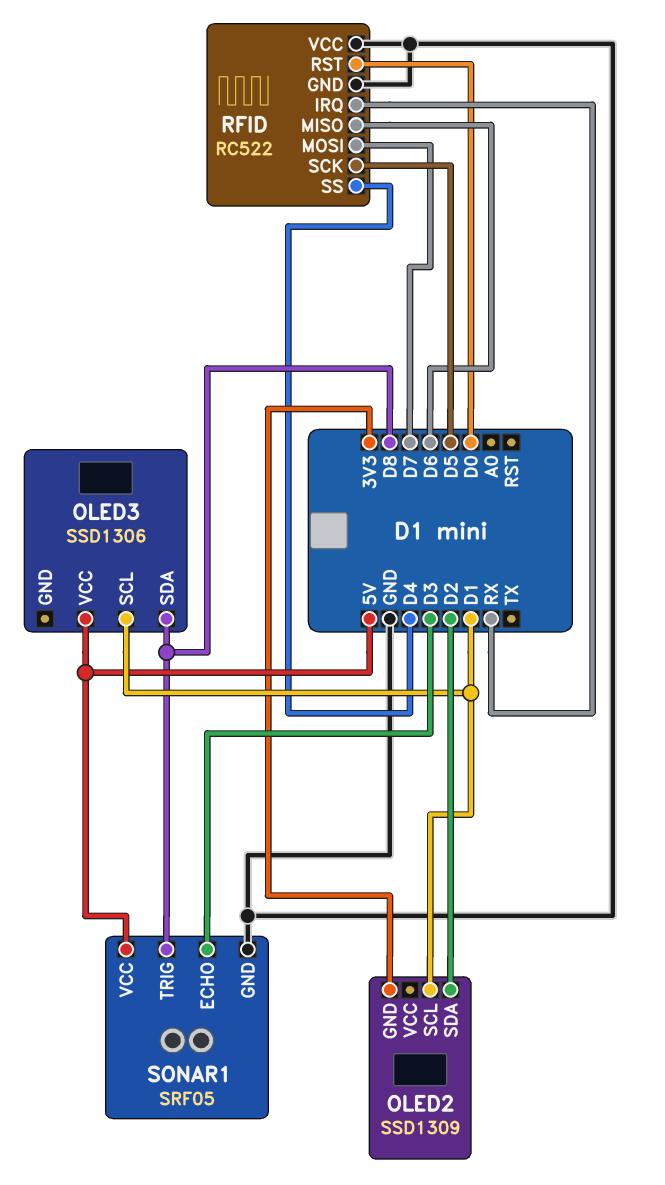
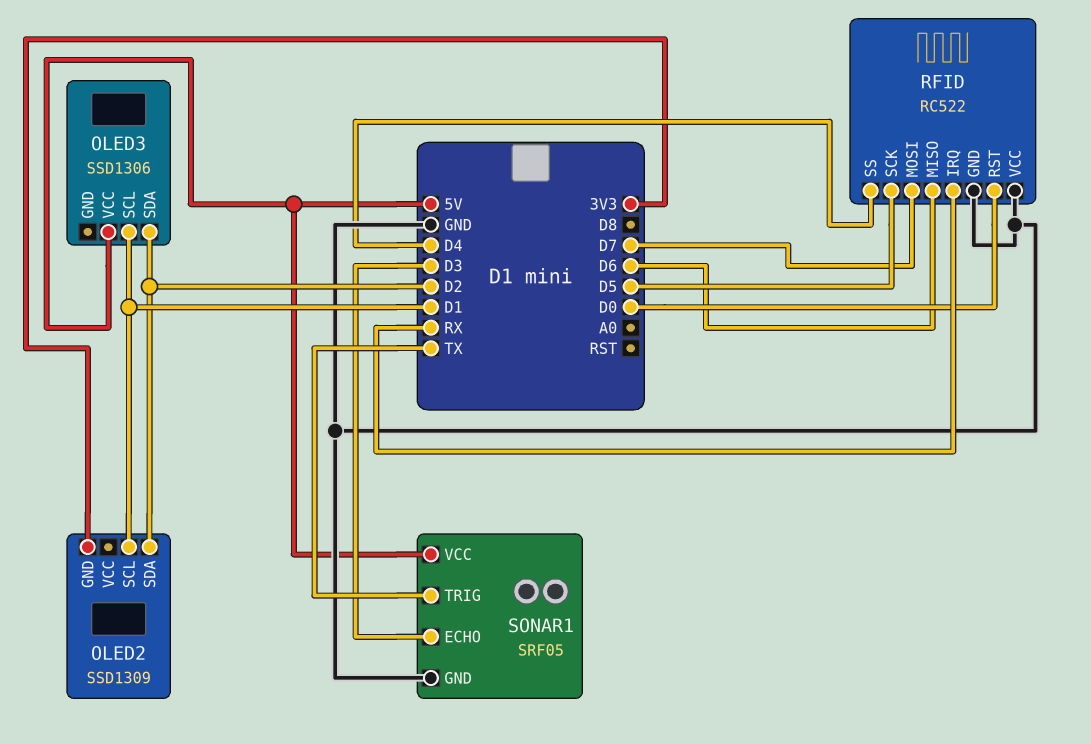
OLED3 pin SDA: D8 -> D2
SONAR1 pin TRIG: D8 -> TX

